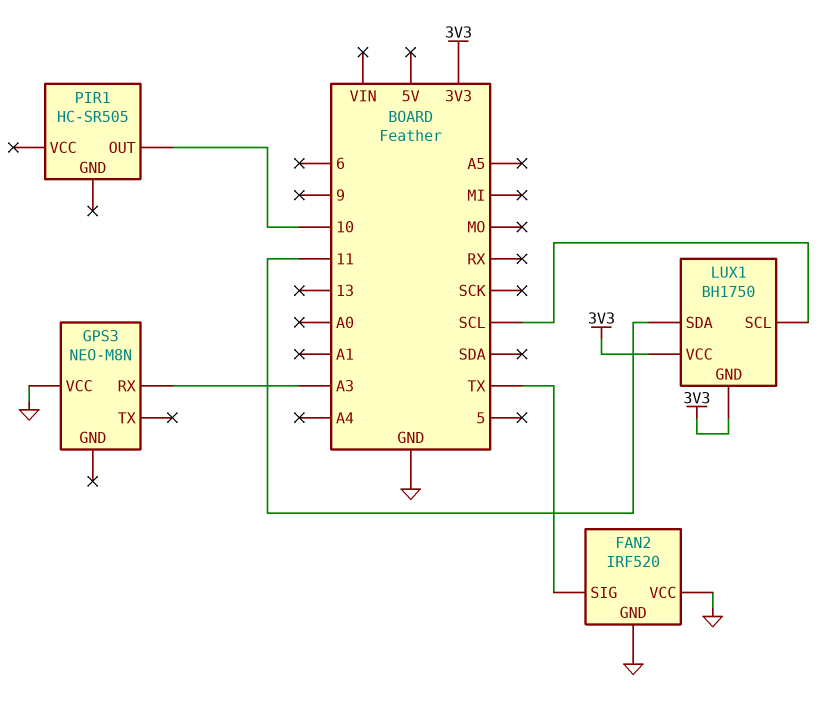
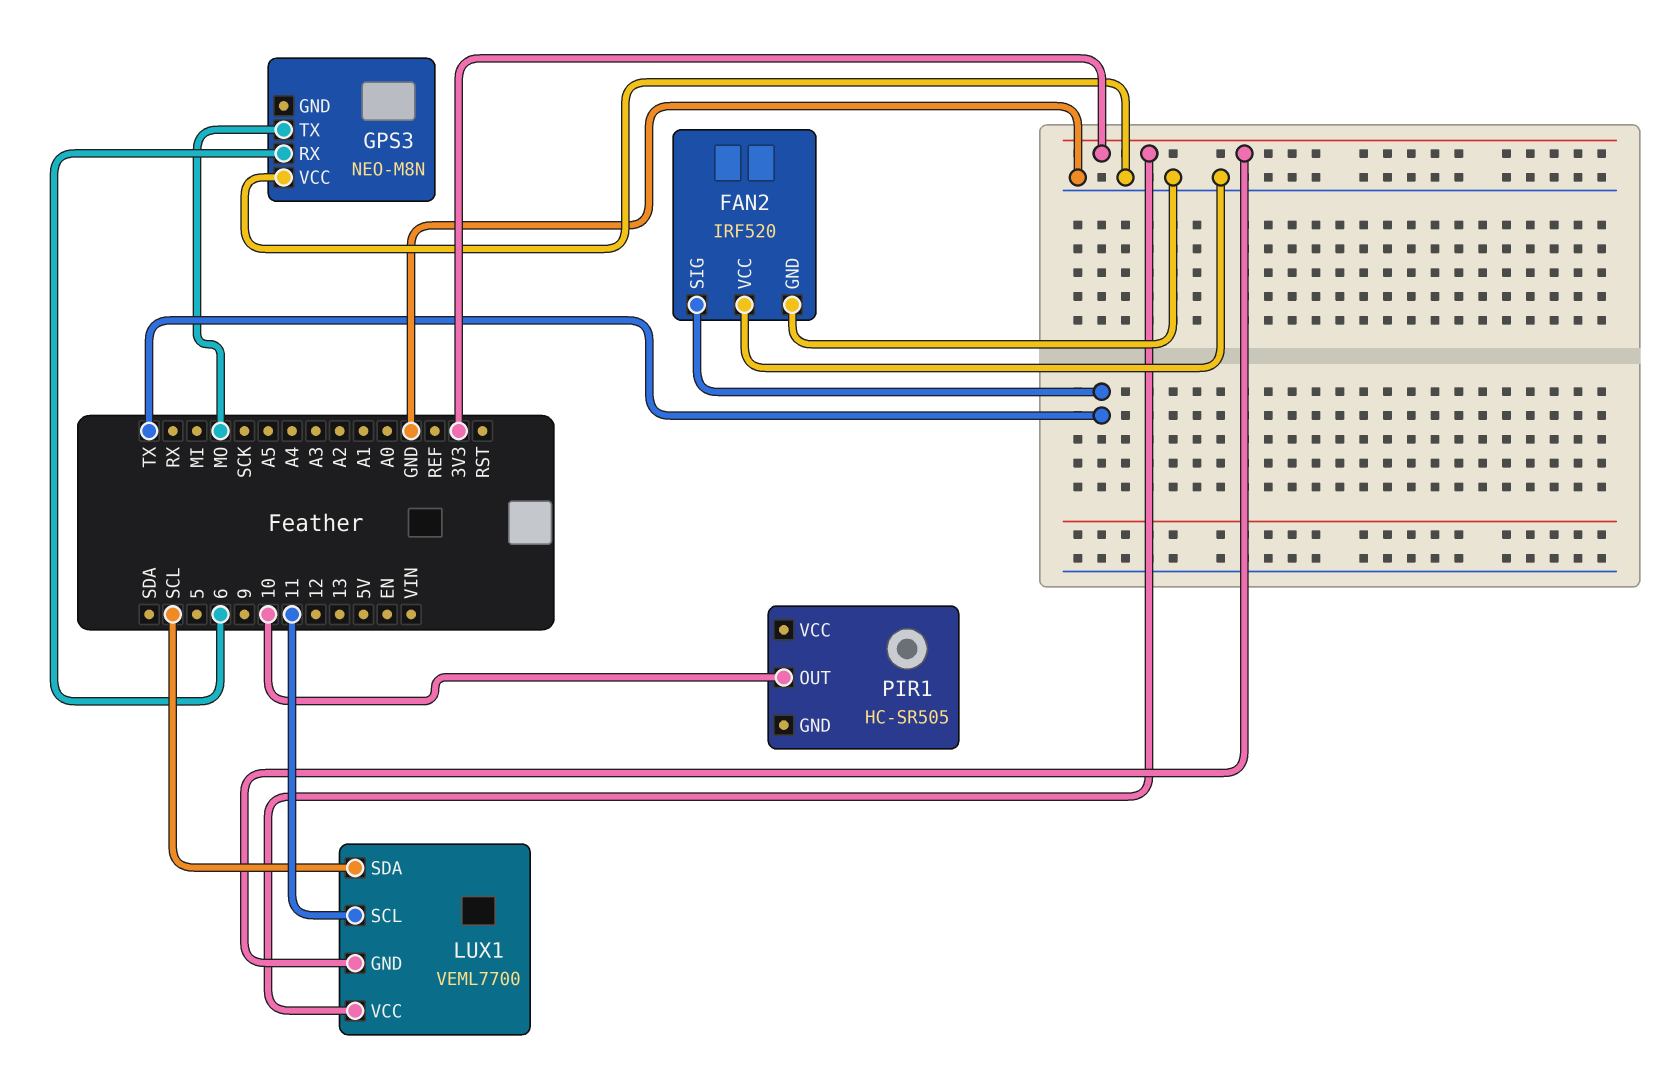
GPS3 pin RX: A3 -> 6
GPS3 pin TX: none -> MO
LUX1: BH1750 -> VEML7700
LUX1 pin SCL: SCL -> 11
LUX1 pin SDA: 11 -> SCL

